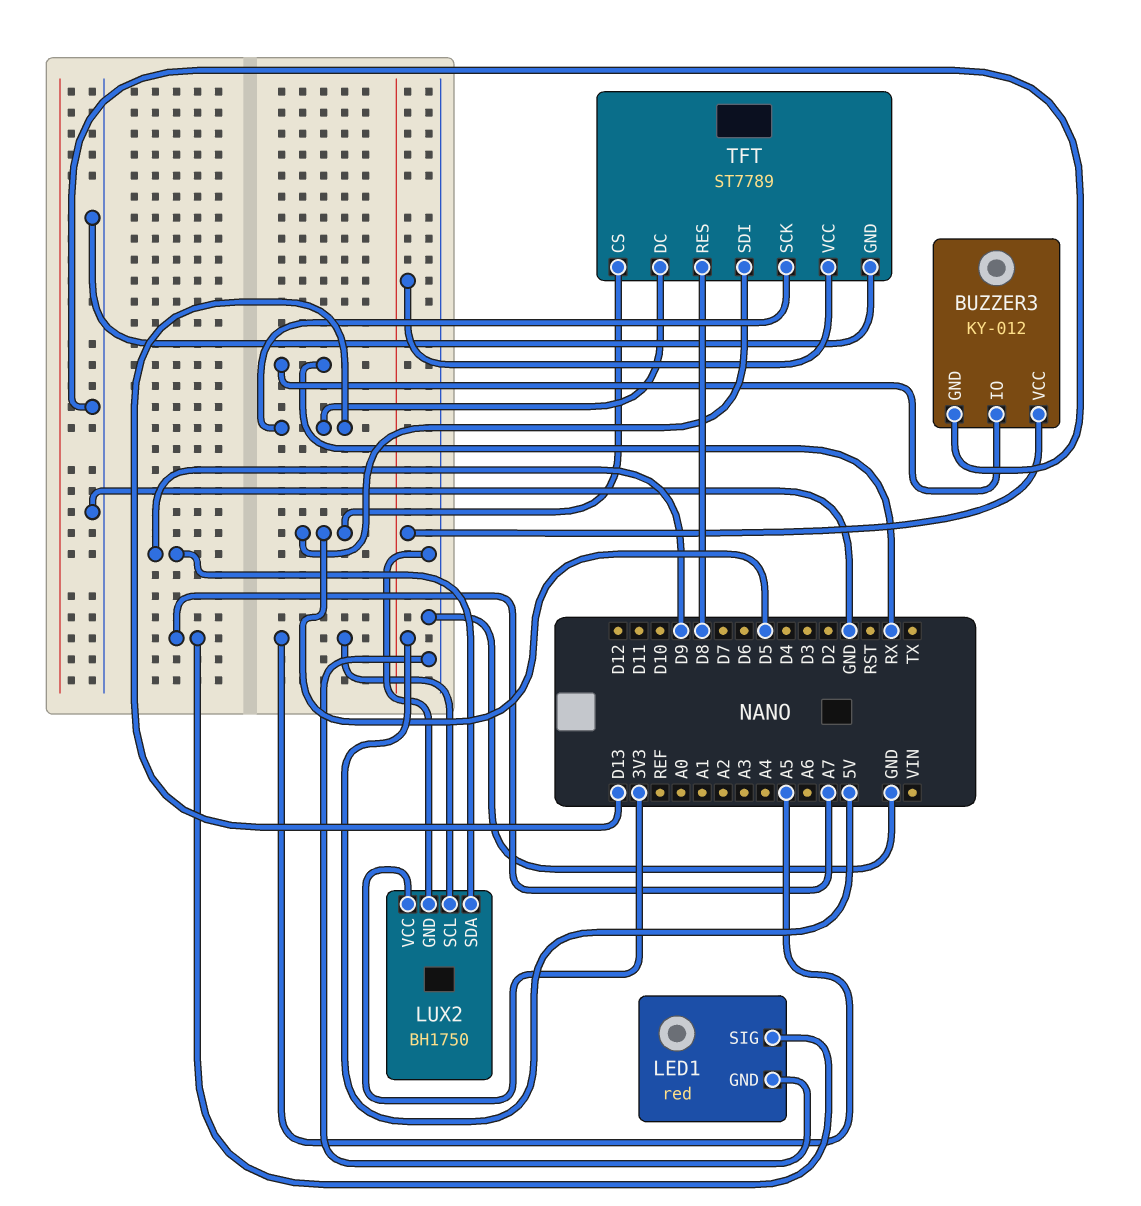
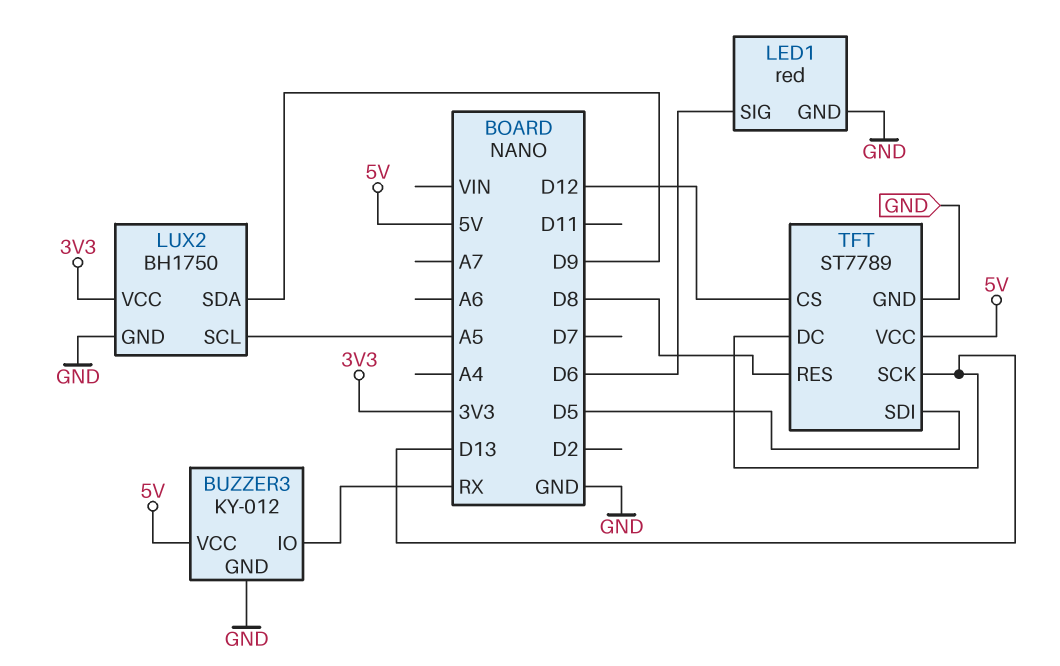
LED1 pin SIG: A7 -> D6
TFT pin CS: D5 -> D12

